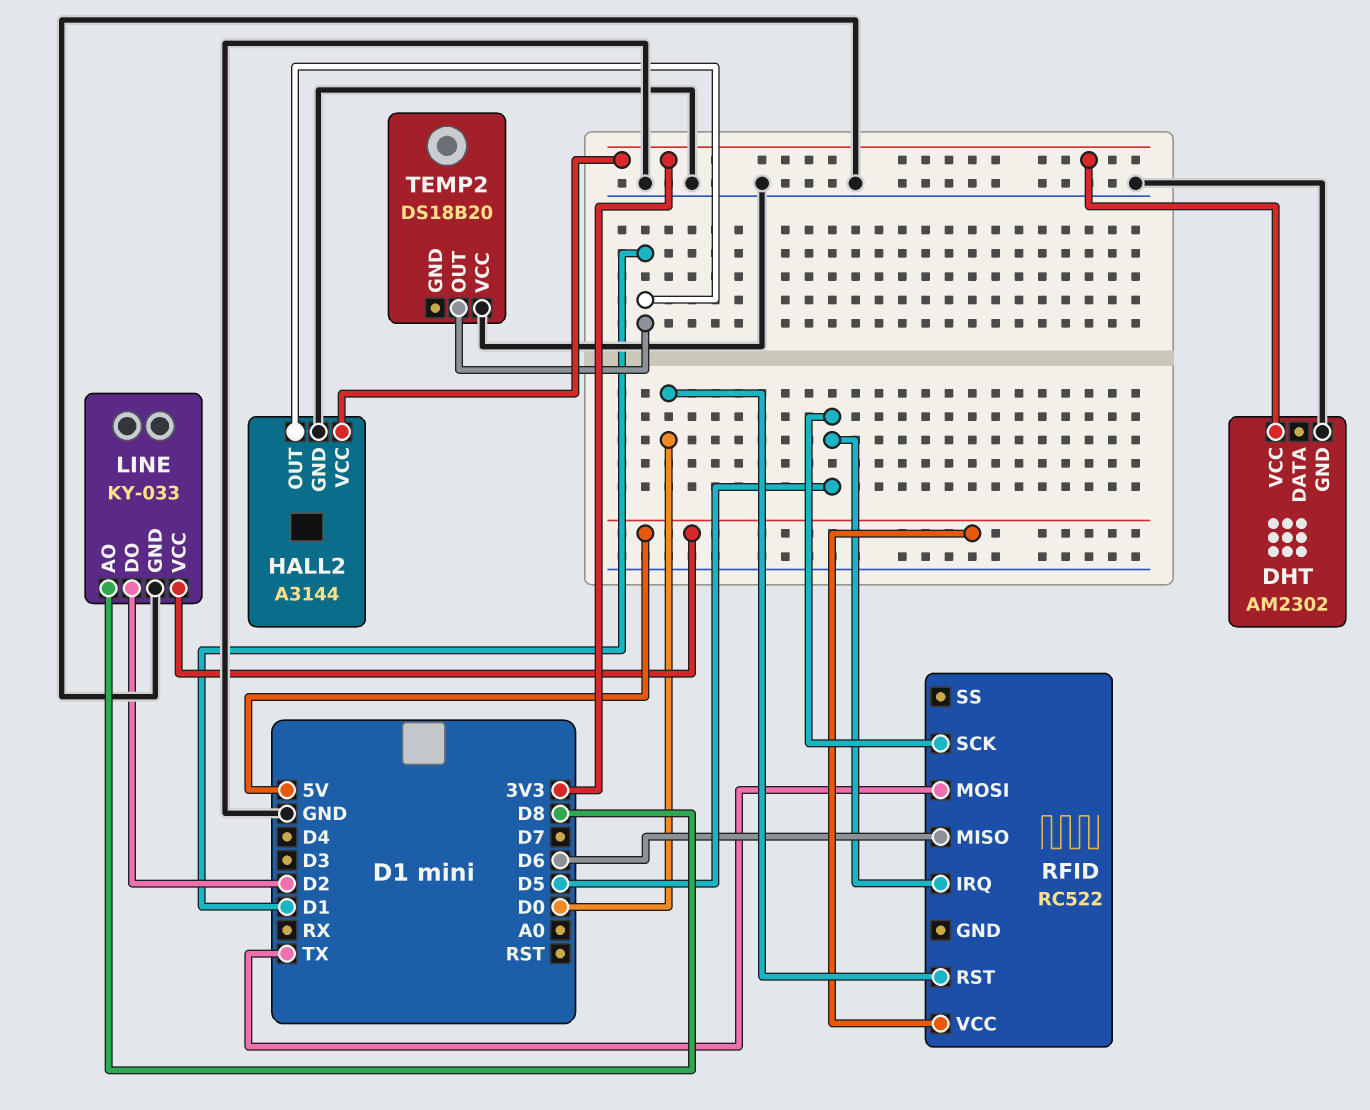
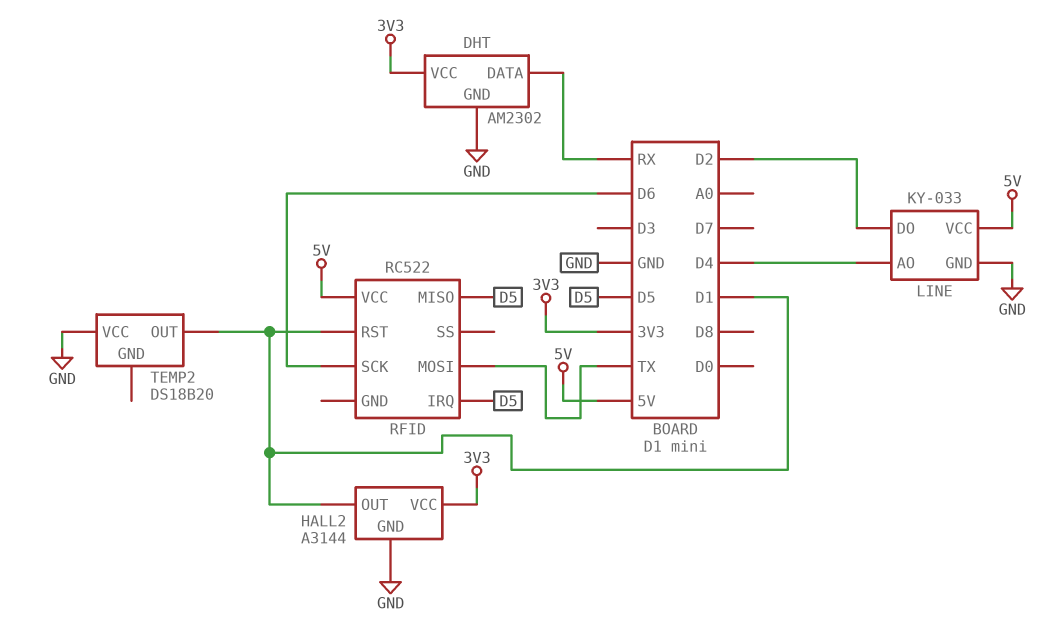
DHT pin DATA: none -> RX
LINE pin AO: D8 -> D4
RFID pin MISO: D6 -> D5
RFID pin RST: D0 -> D1
RFID pin SCK: D5 -> D6

